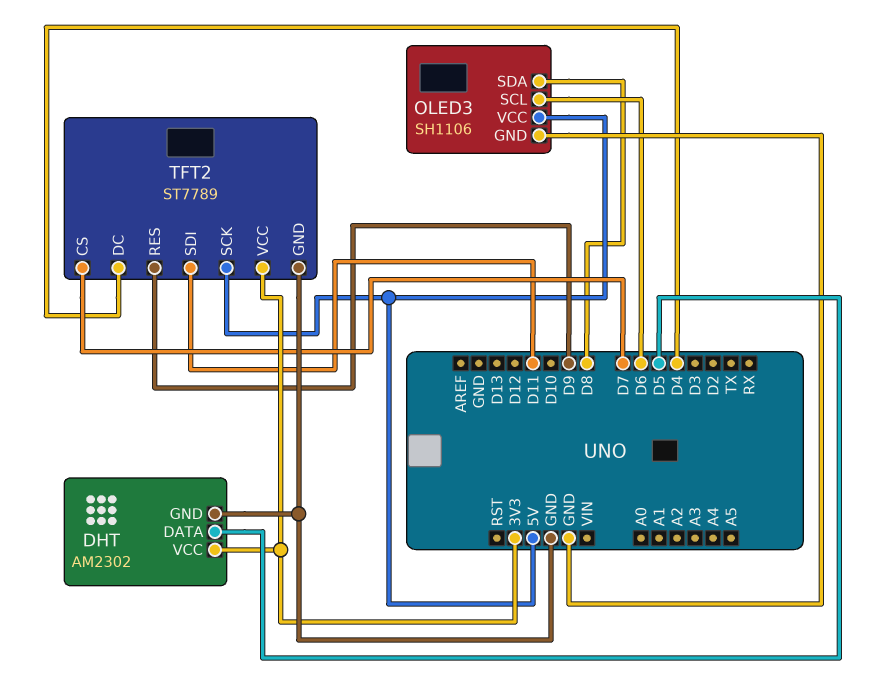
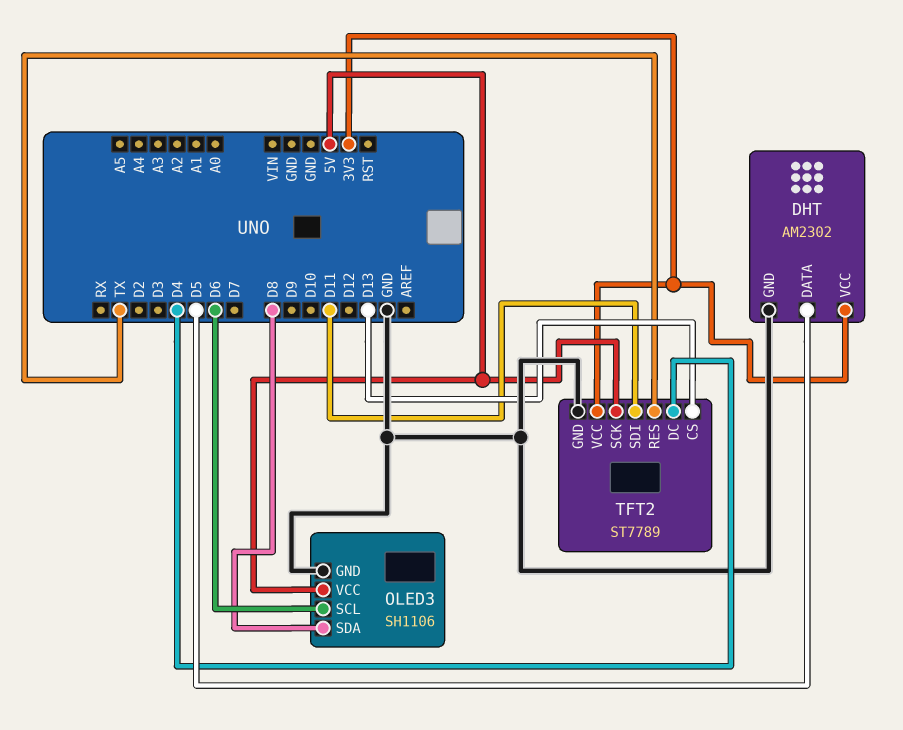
TFT2 pin CS: D7 -> D13
TFT2 pin RES: D9 -> TX

